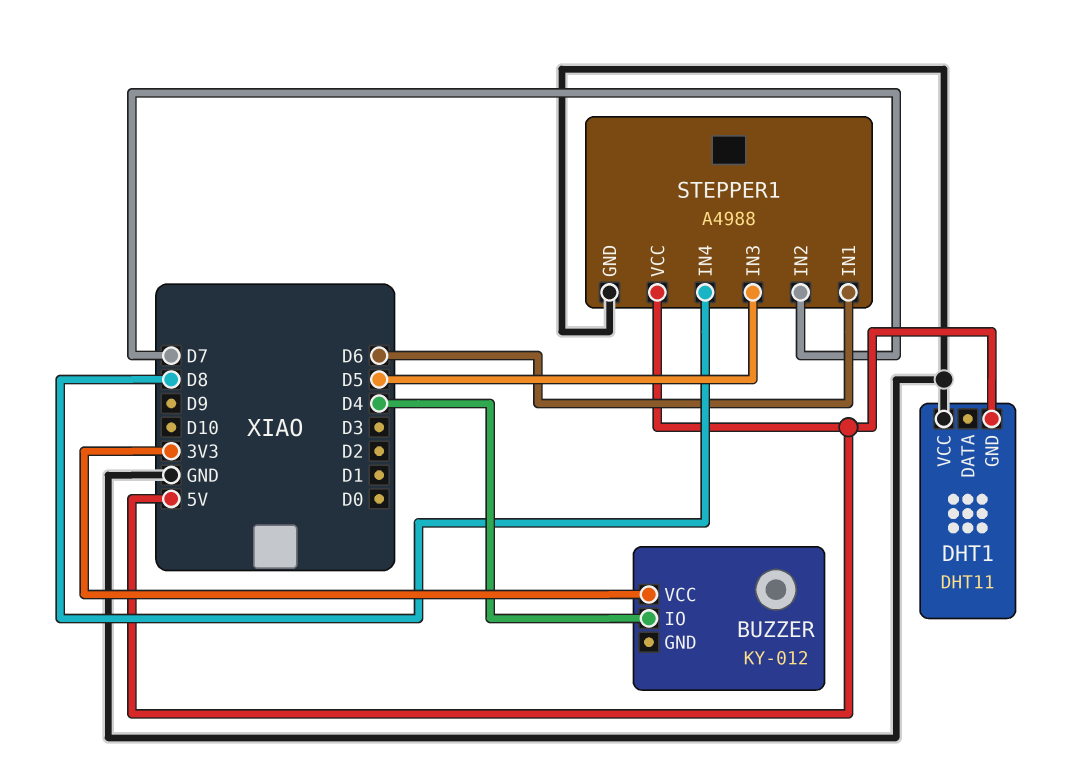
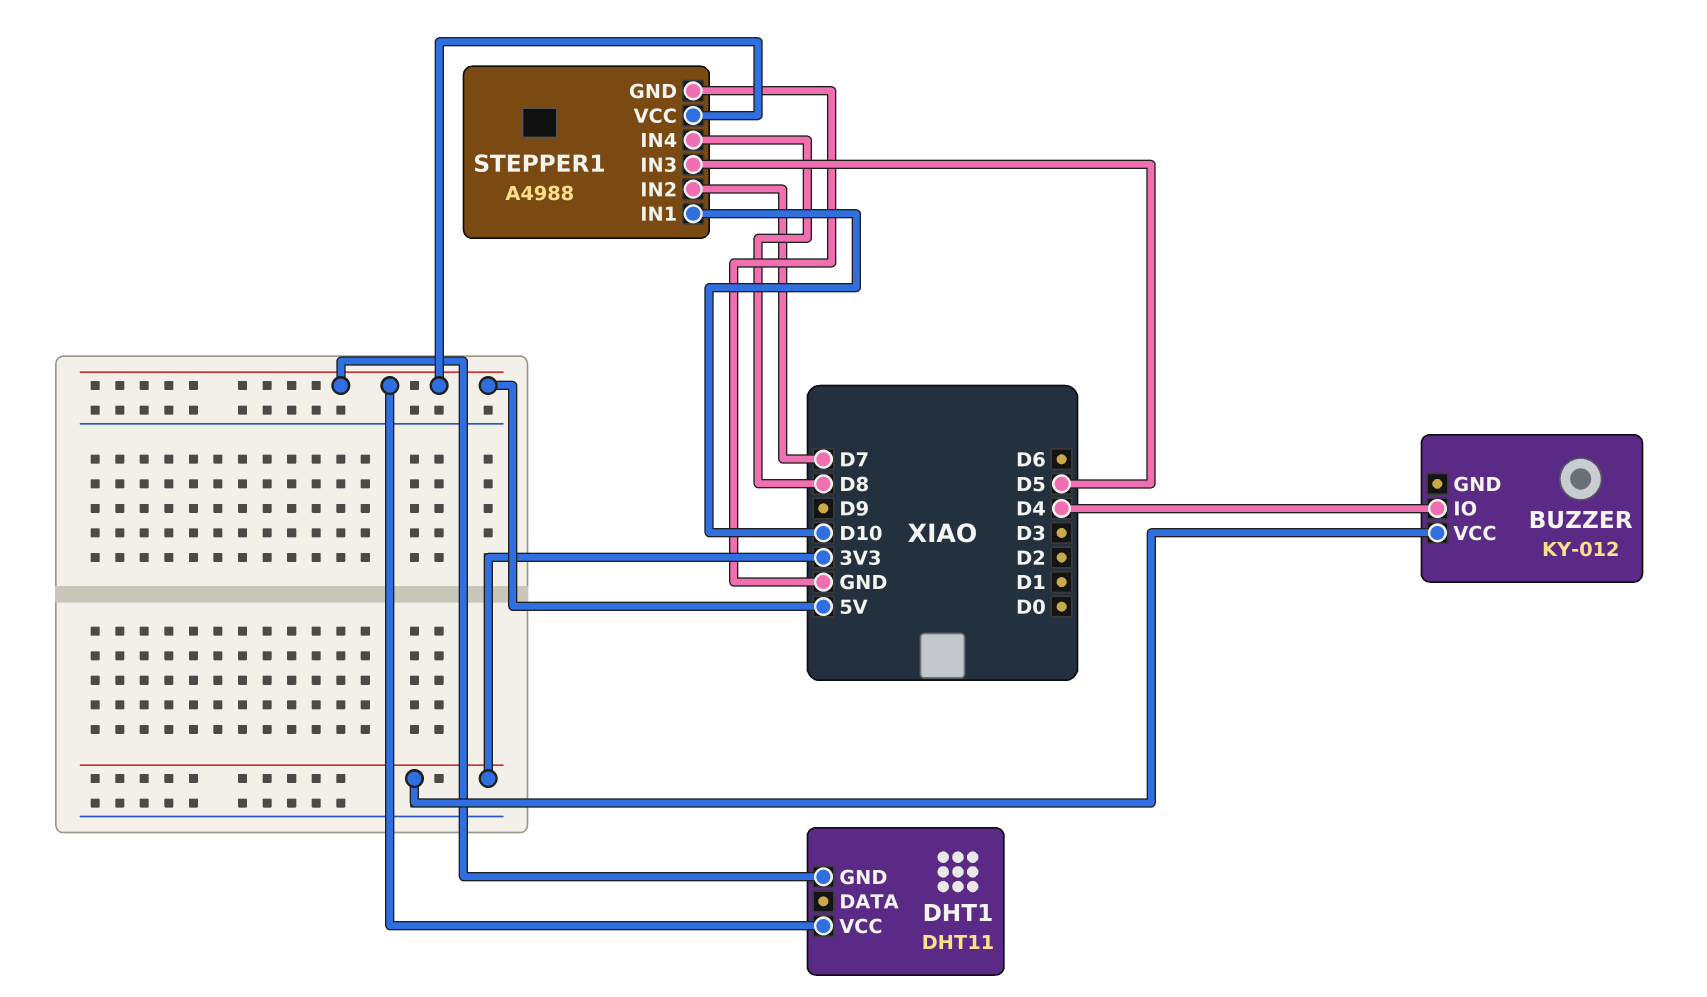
DHT1 pin VCC: GND -> 5V
STEPPER1 pin IN1: D6 -> D10

